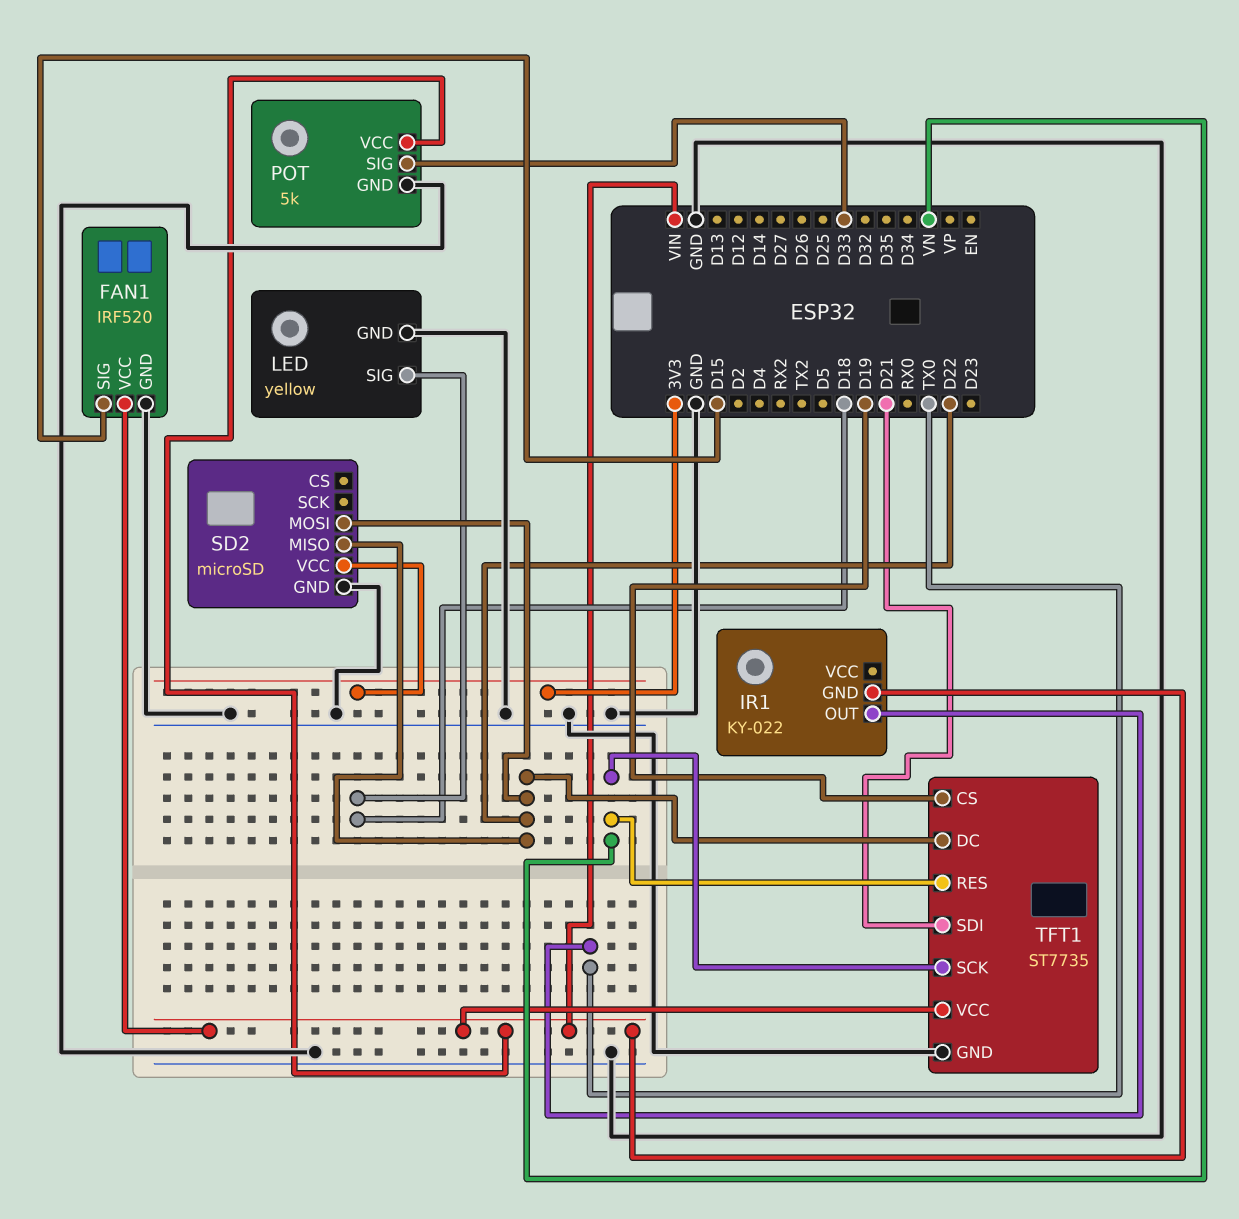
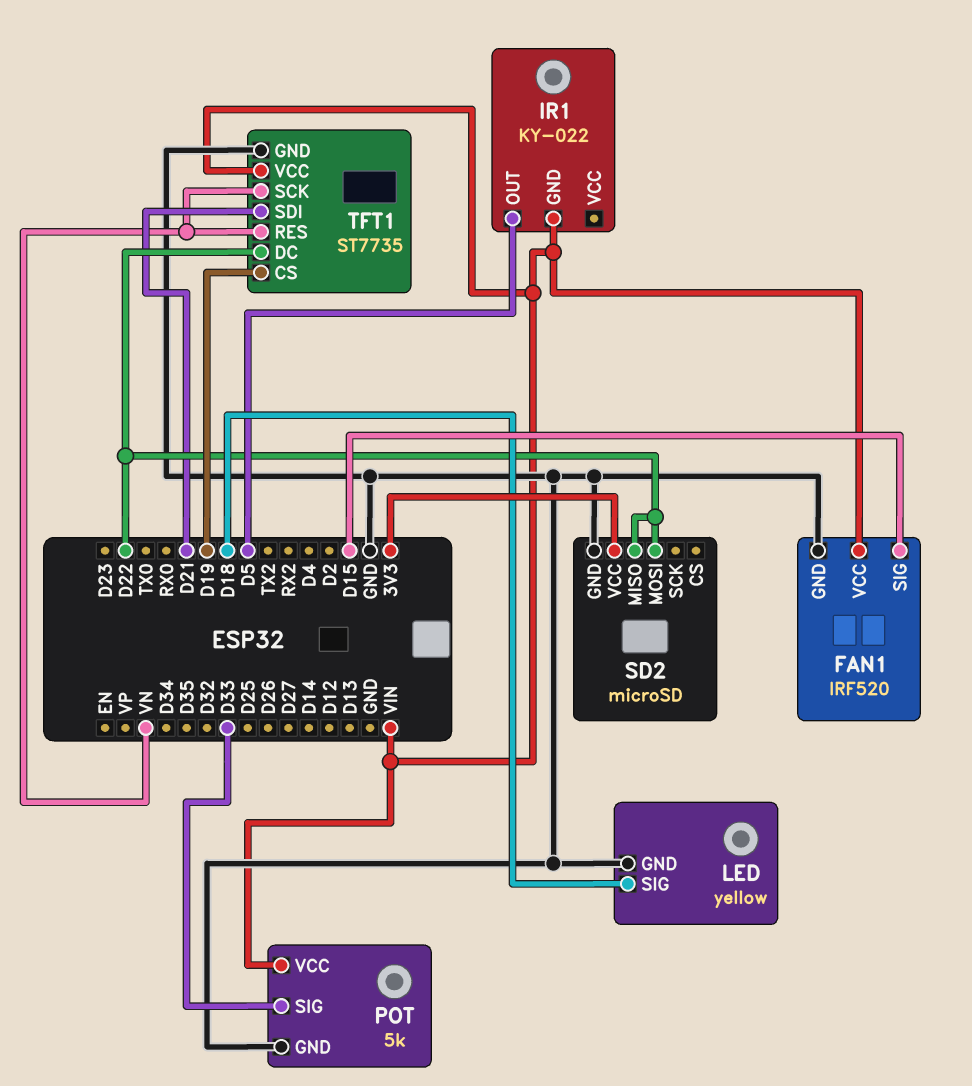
IR1 pin OUT: TX0 -> D5

